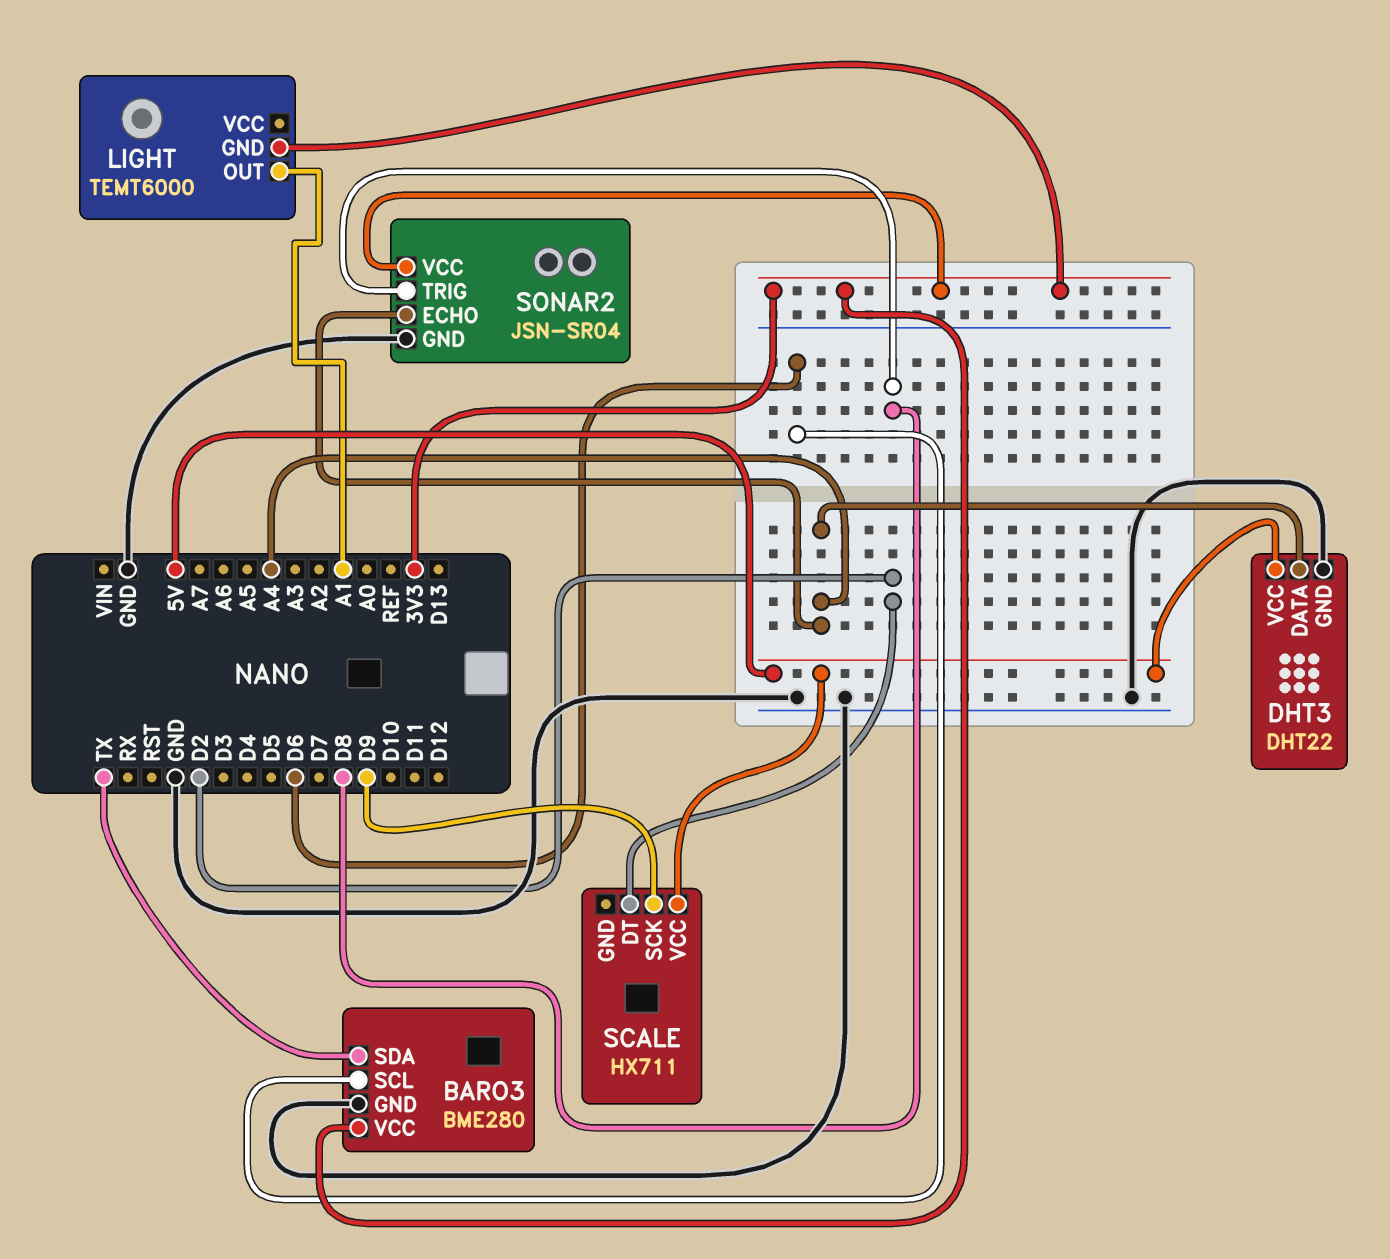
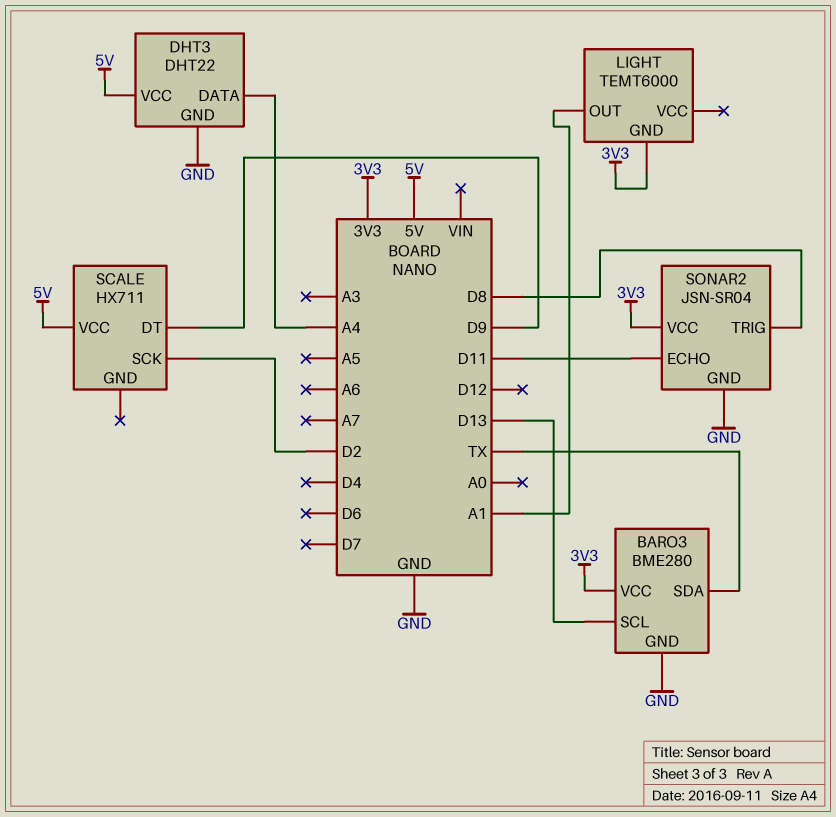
BARO3 pin SCL: D6 -> D13
SCALE pin DT: D2 -> D9
SCALE pin SCK: D9 -> D2
SONAR2 pin ECHO: A4 -> D11

